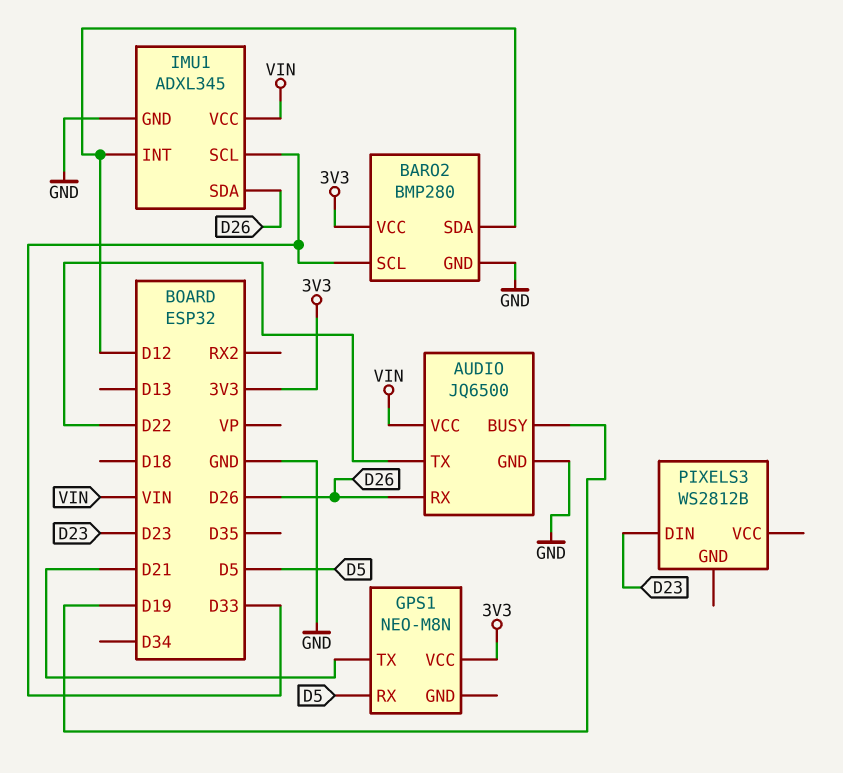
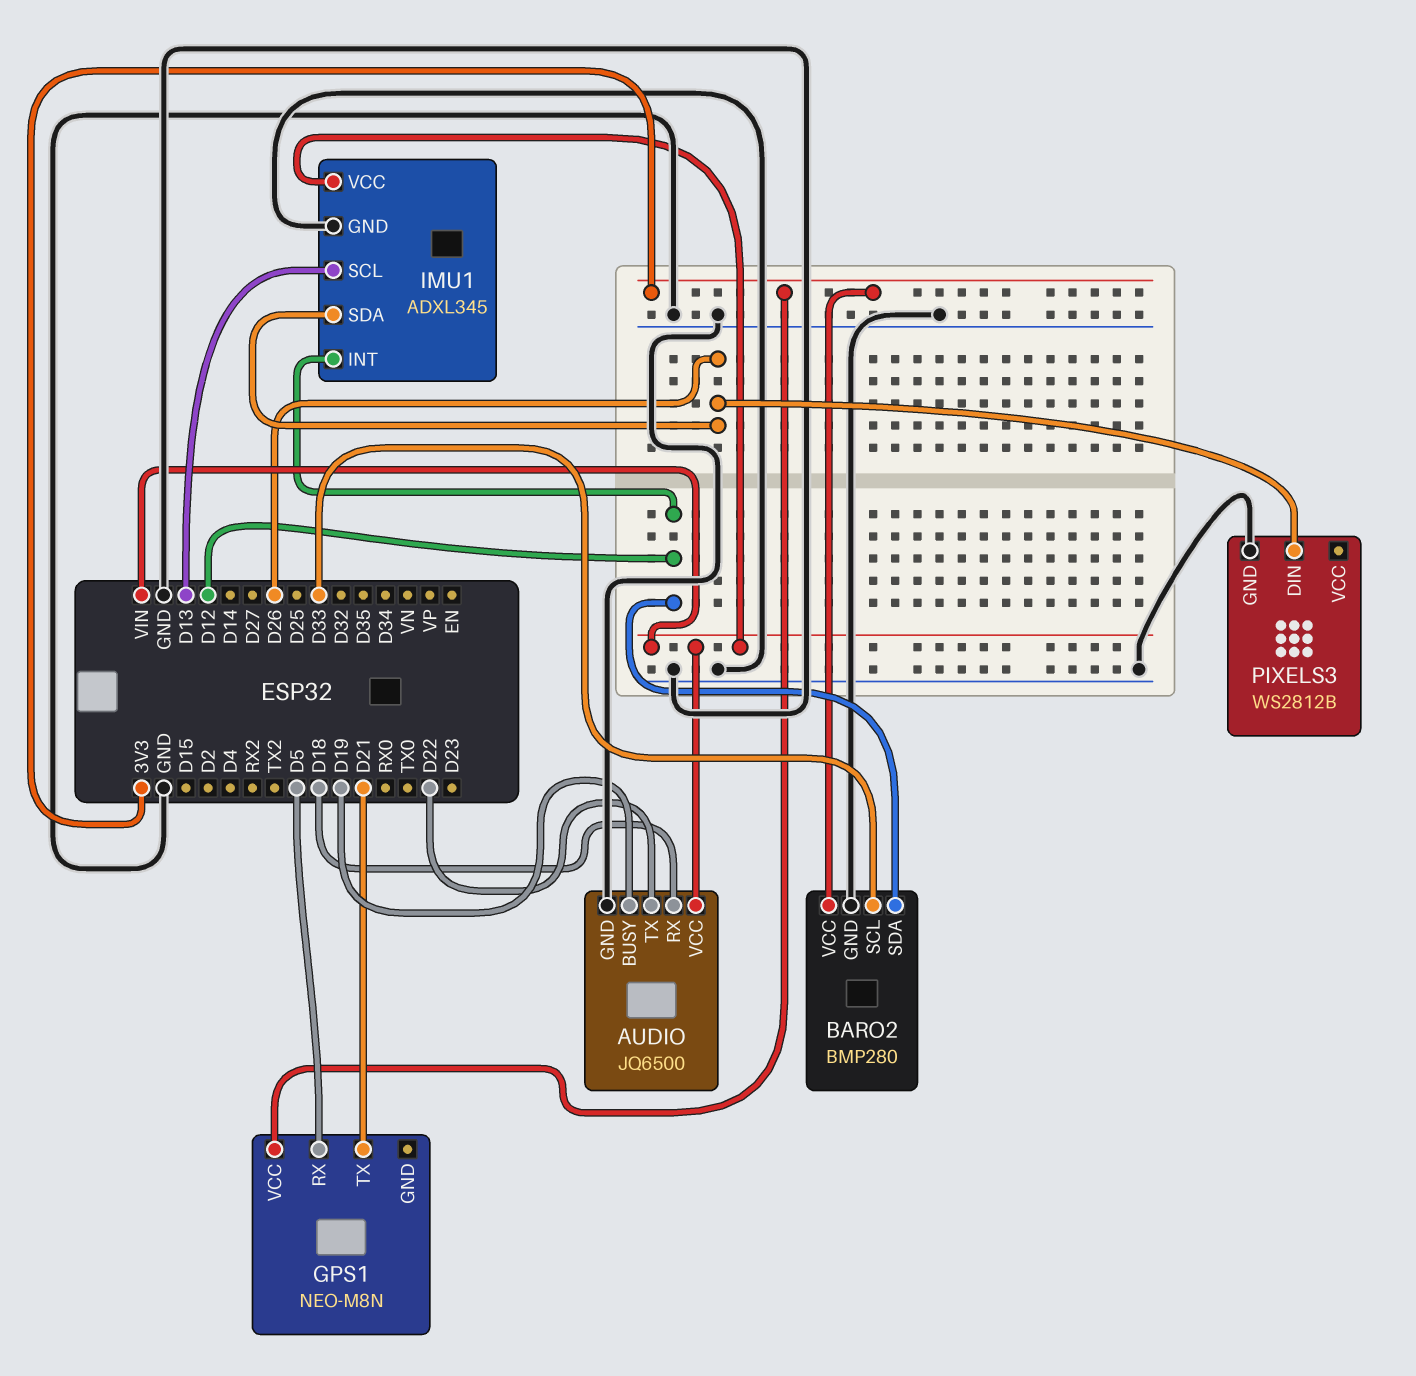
AUDIO pin RX: D26 -> D18
IMU1 pin SCL: D33 -> D13
PIXELS3 pin DIN: D23 -> D26
PIXELS3 pin GND: none -> GND

